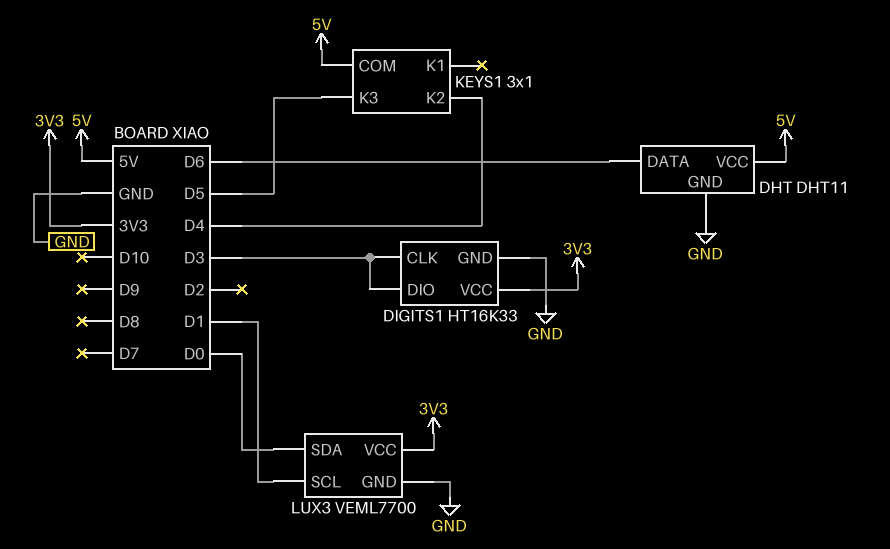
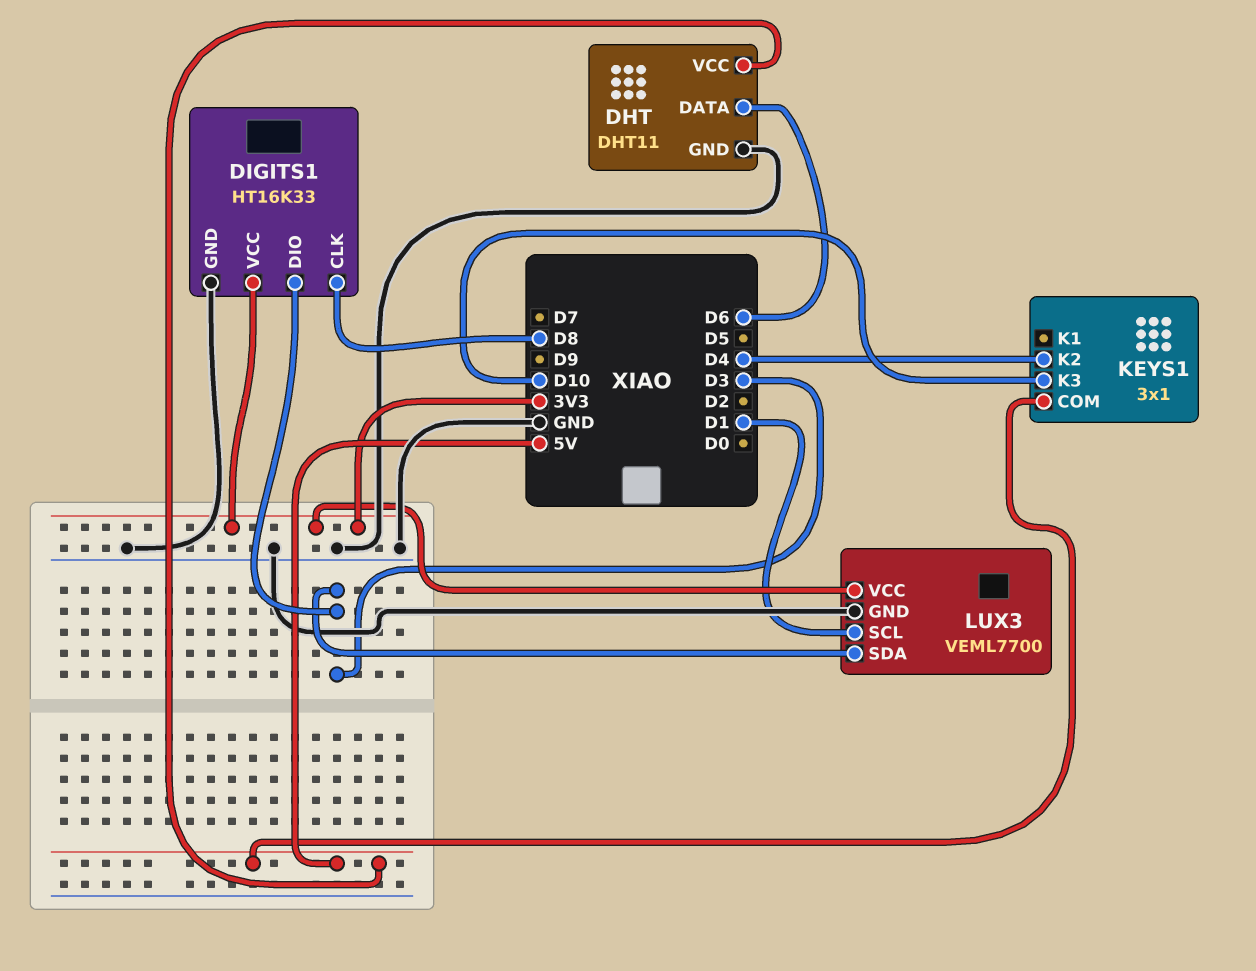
DIGITS1 pin CLK: D3 -> D8
KEYS1 pin K3: D5 -> D10
LUX3 pin SDA: D0 -> D3

